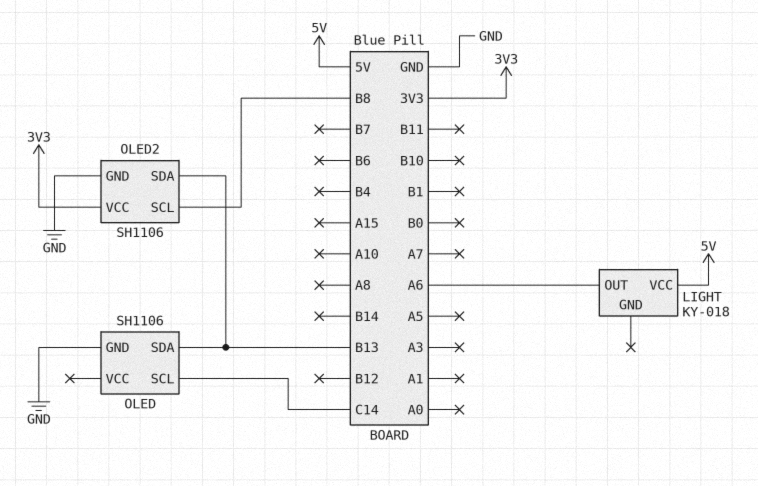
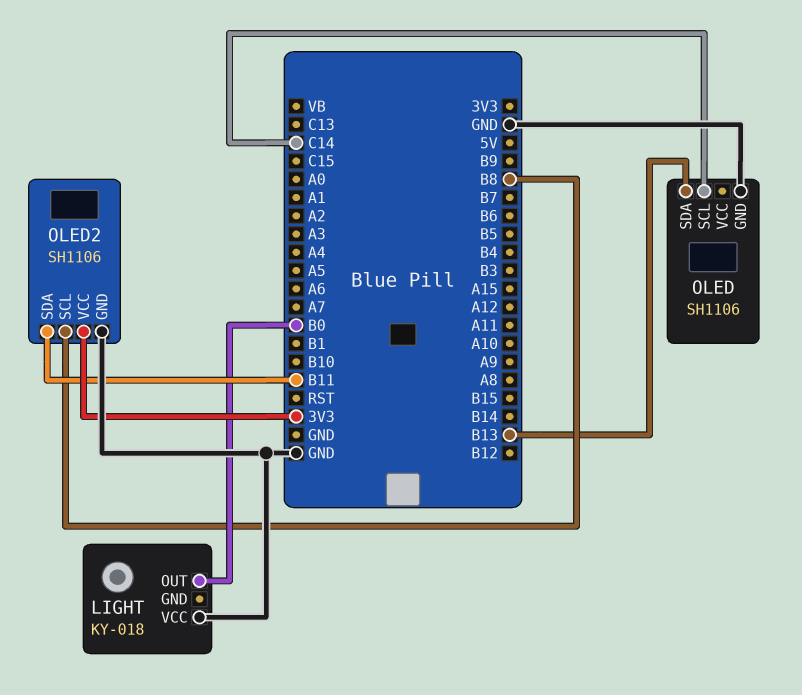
LIGHT pin OUT: A6 -> B0
LIGHT pin VCC: 5V -> GND
OLED2 pin SDA: B13 -> B11

